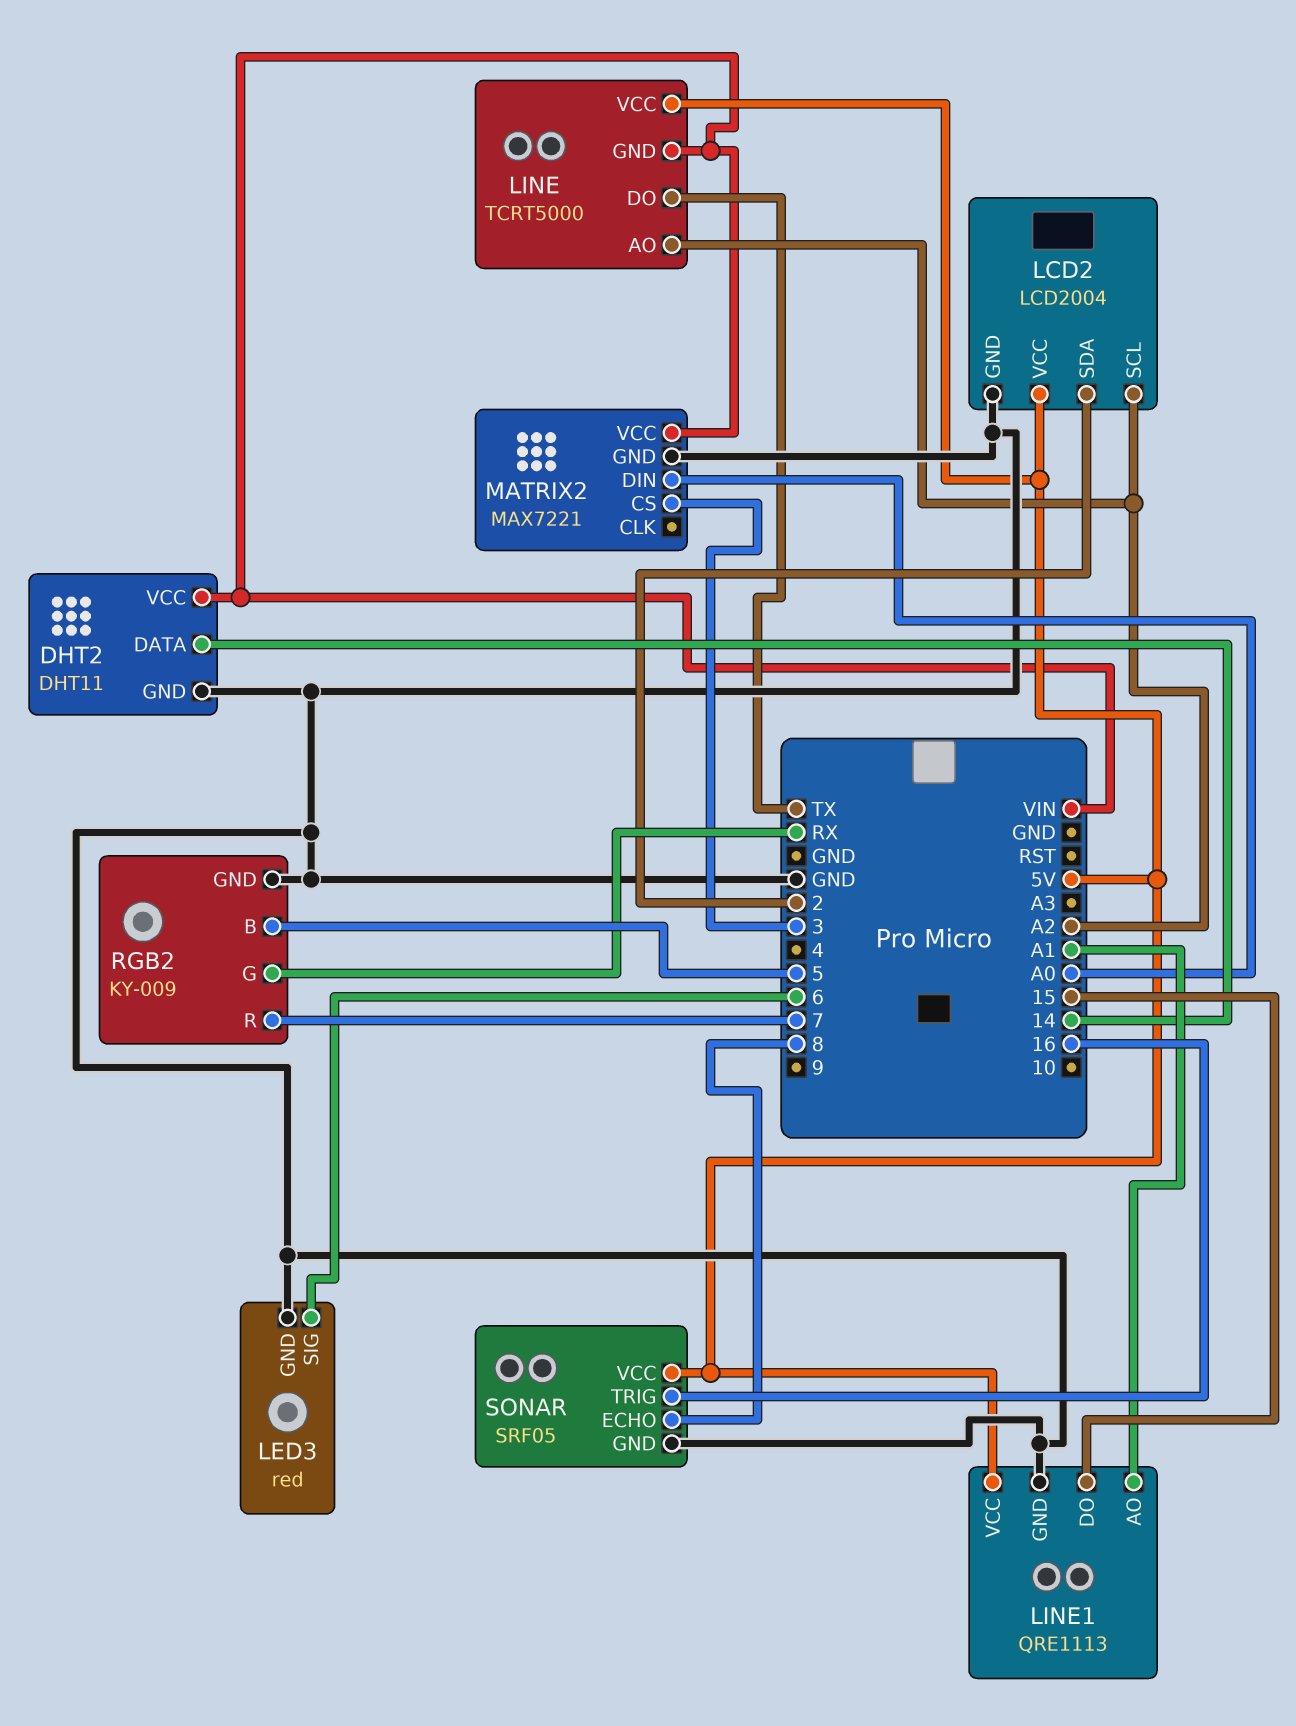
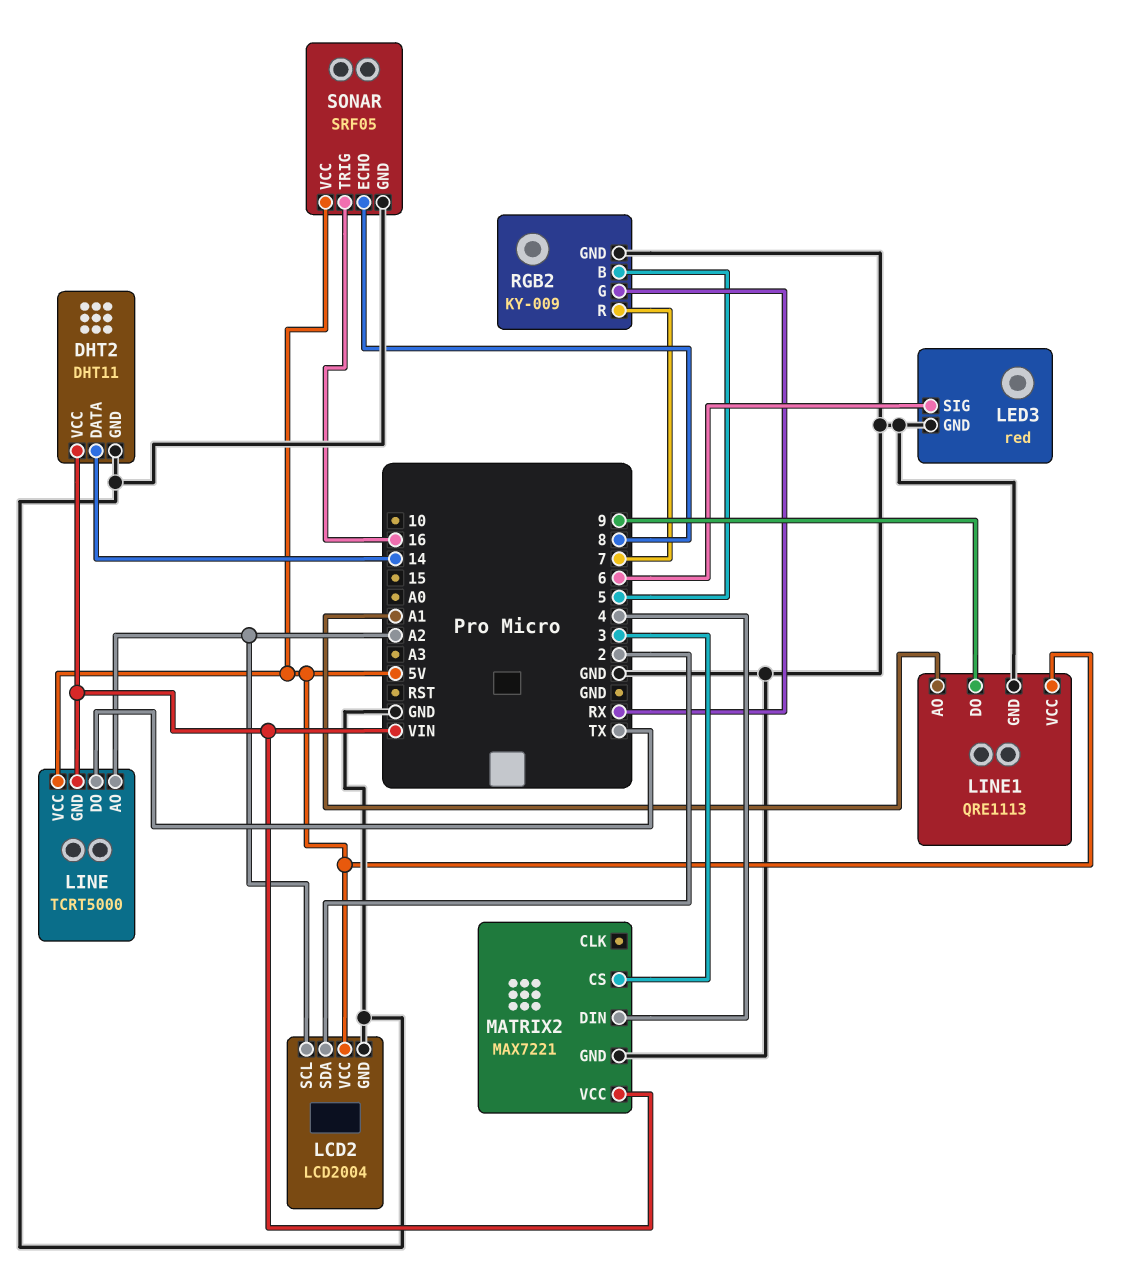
LINE1 pin DO: 15 -> 9
MATRIX2 pin DIN: A0 -> 4

